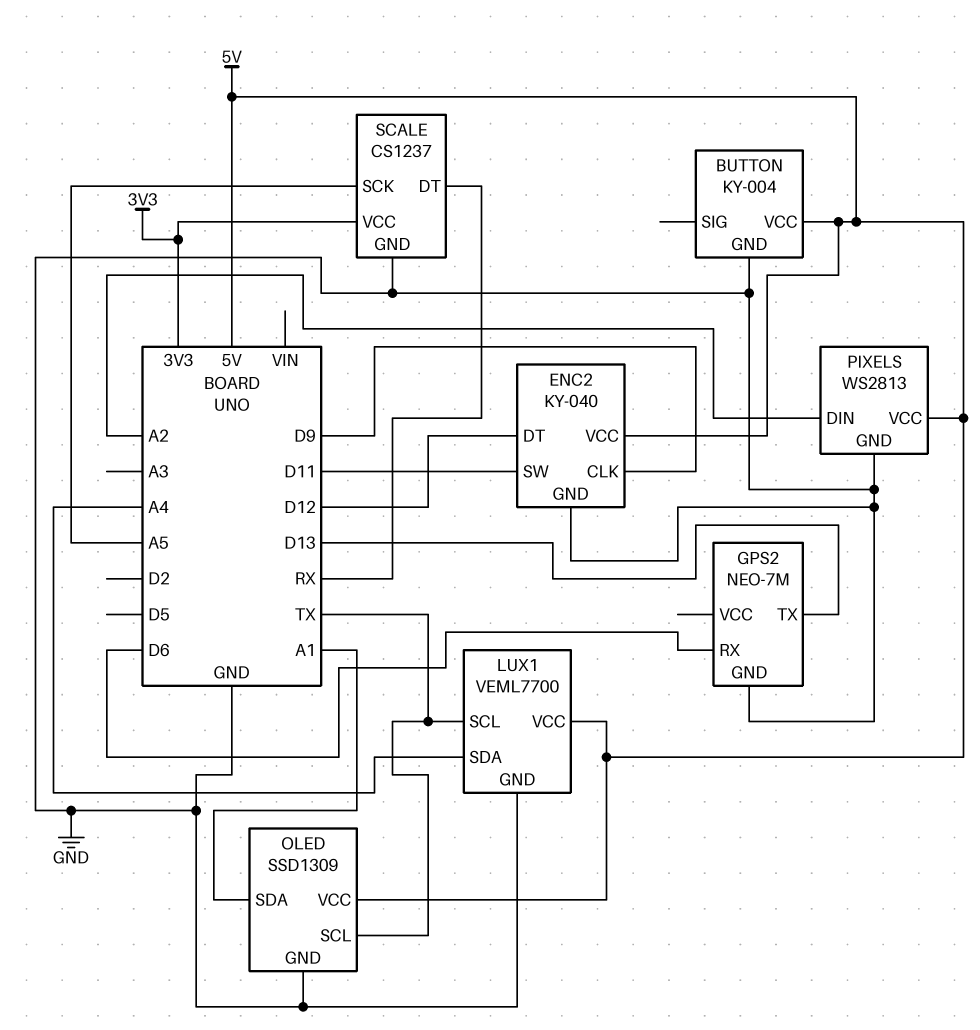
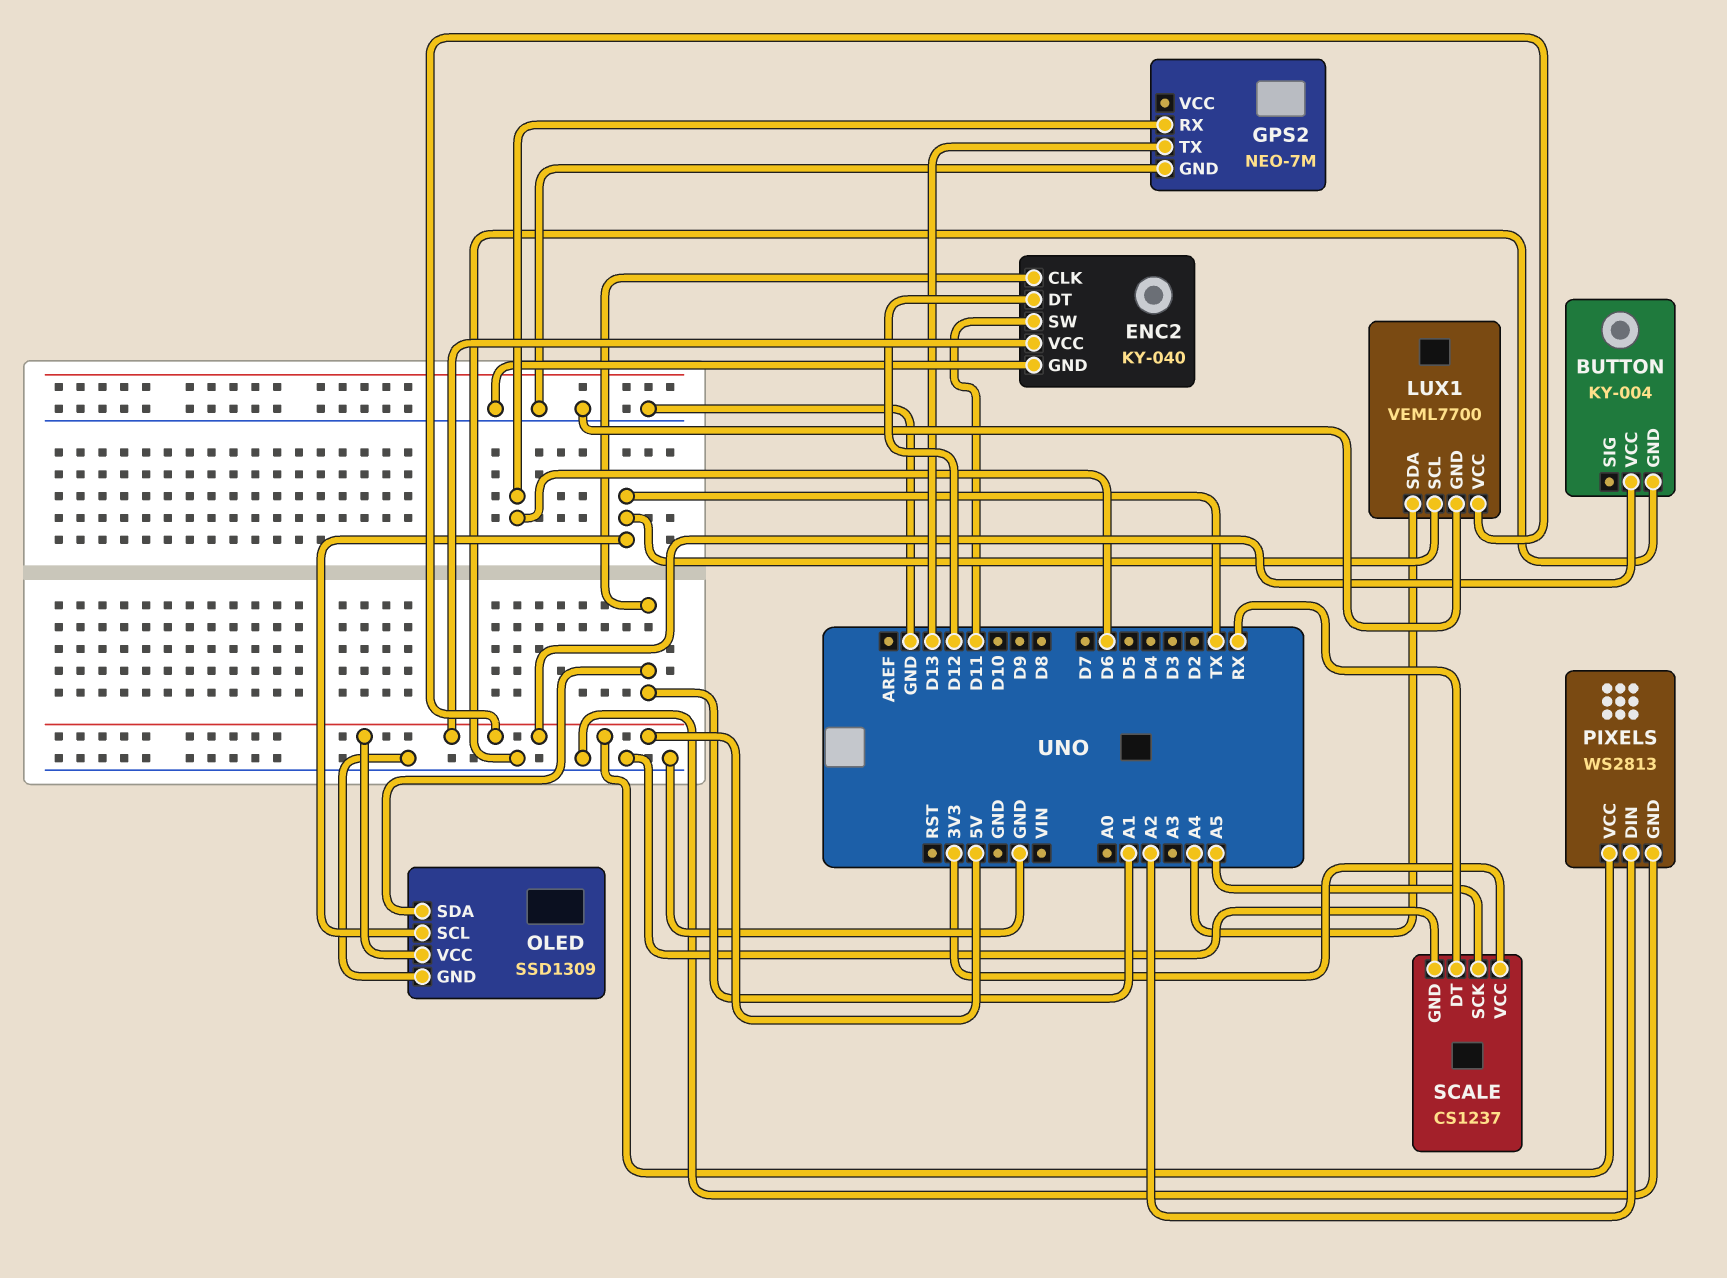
ENC2 pin CLK: D9 -> A1

